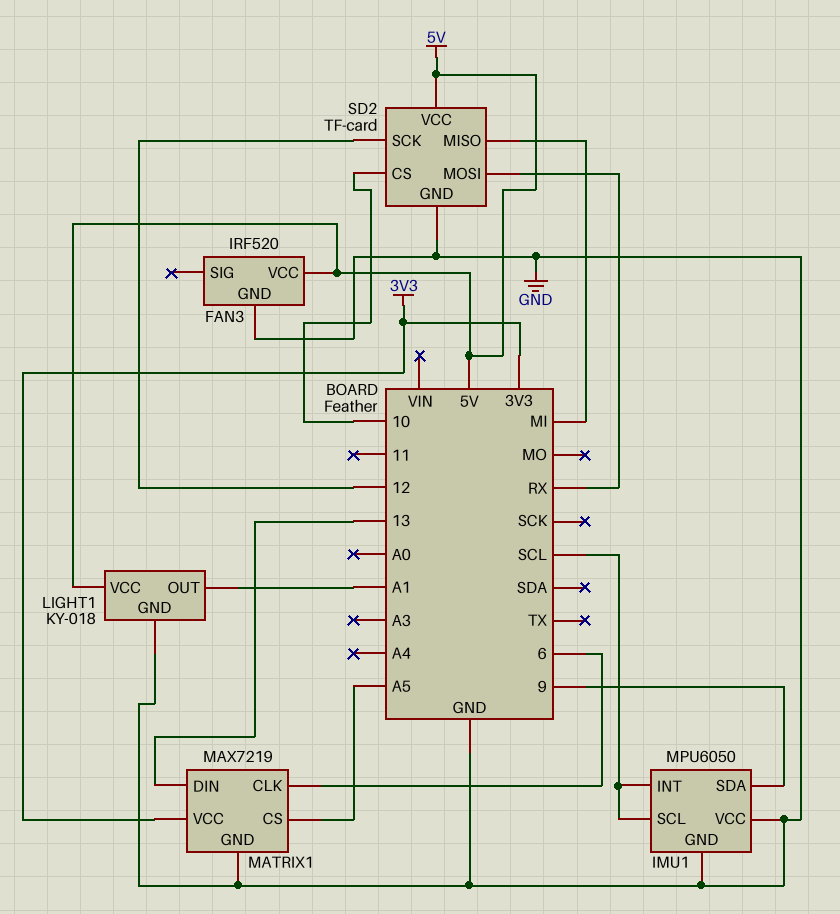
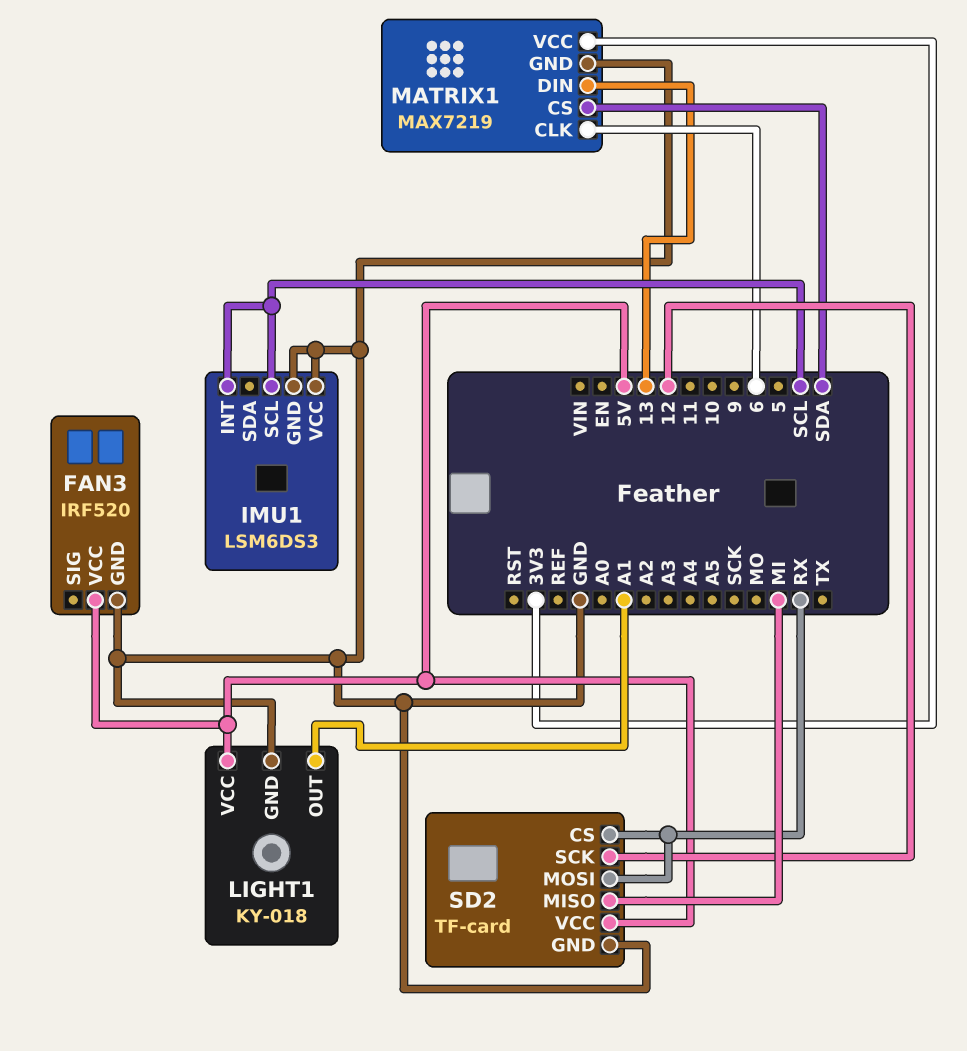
IMU1: MPU6050 -> LSM6DS3
IMU1 pin SDA: 9 -> none
MATRIX1 pin CS: A5 -> SDA
SD2 pin CS: 10 -> RX

